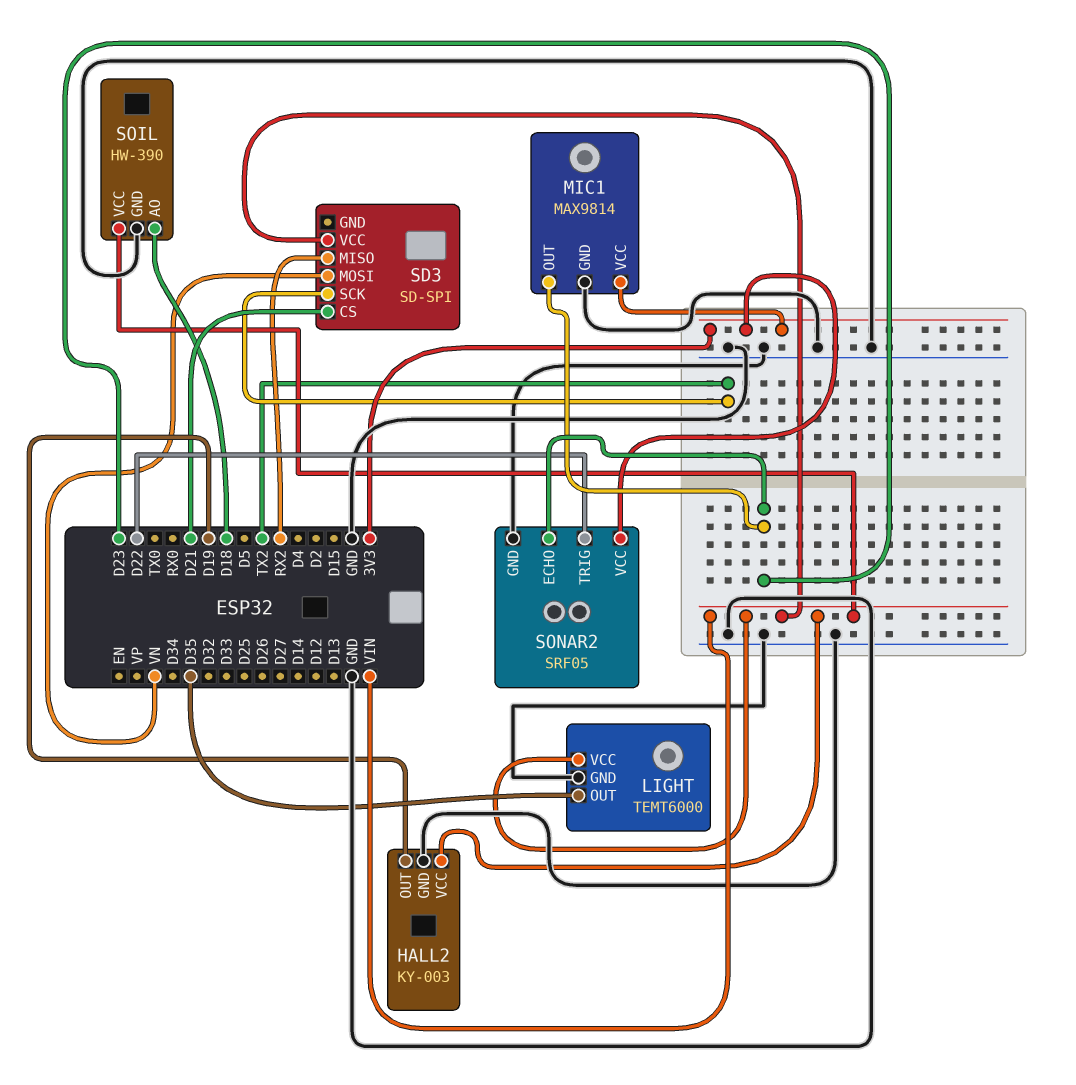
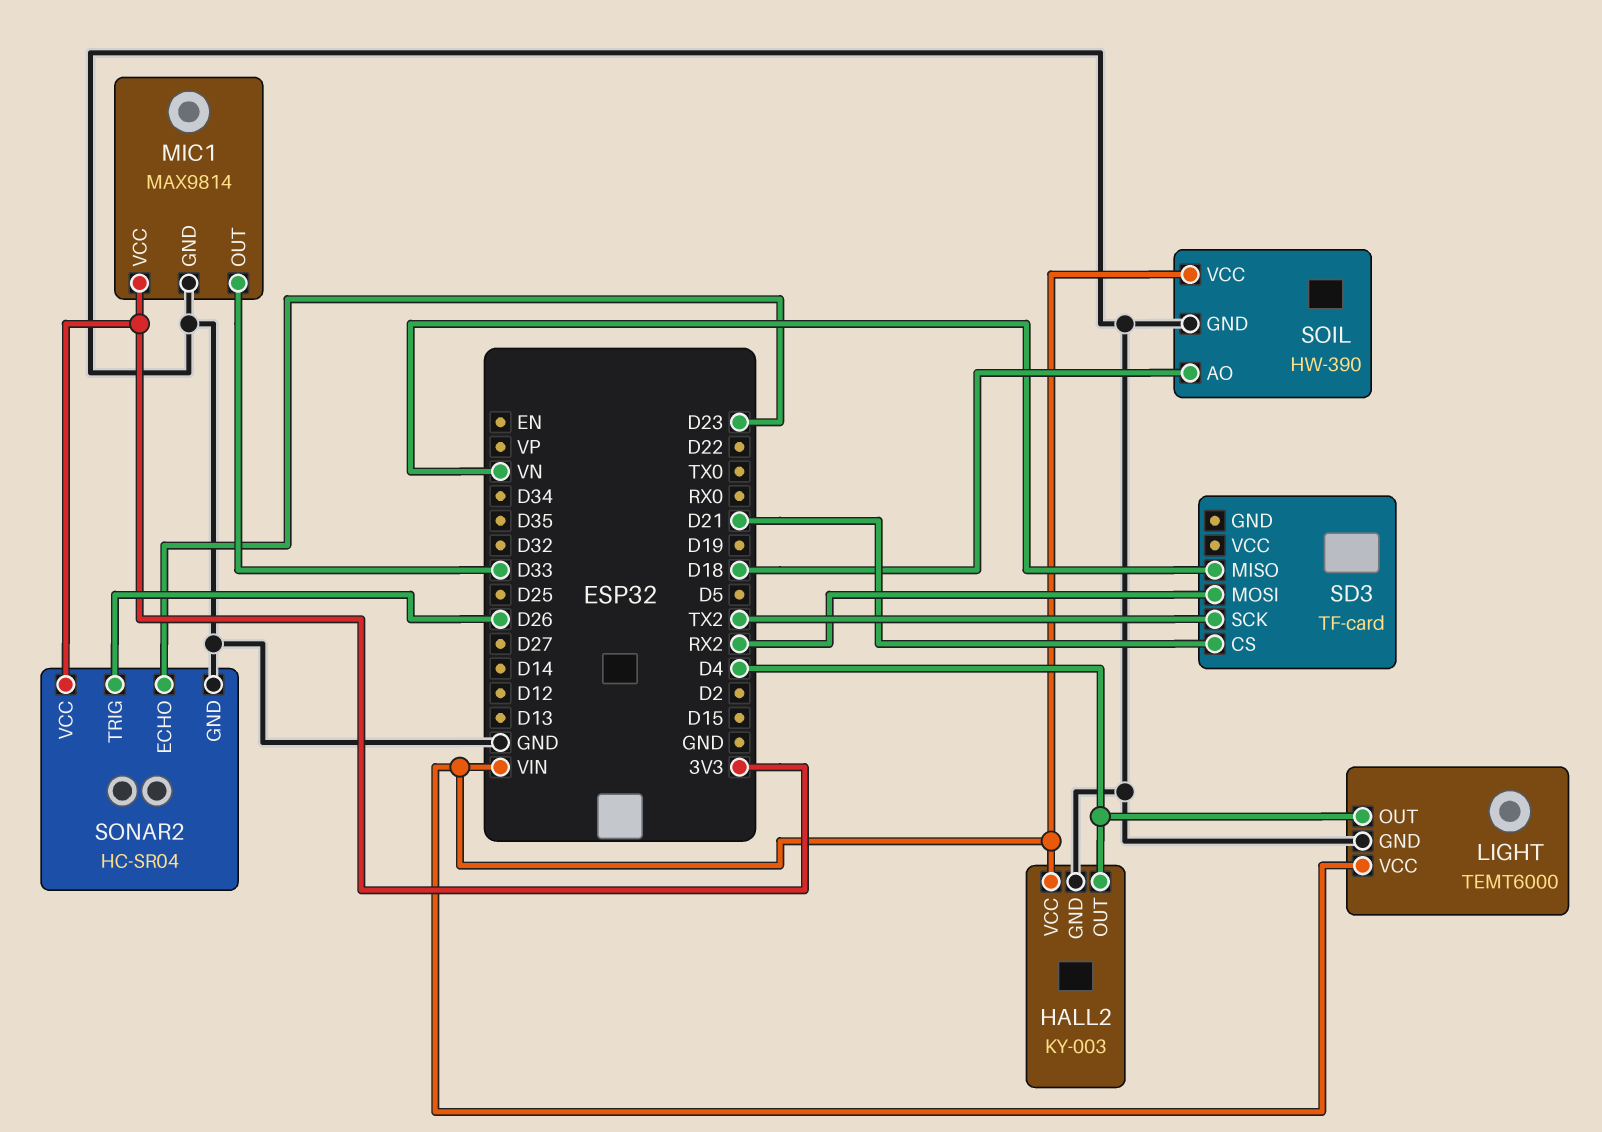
HALL2 pin OUT: D19 -> D4
LIGHT pin OUT: D35 -> D4
MIC1 pin OUT: D23 -> D33
SD3: SD-SPI -> TF-card
SD3 pin MISO: RX2 -> VN
SD3 pin MOSI: VN -> RX2
SD3 pin VCC: VIN -> none
SONAR2: SRF05 -> HC-SR04
SONAR2 pin TRIG: D22 -> D26

